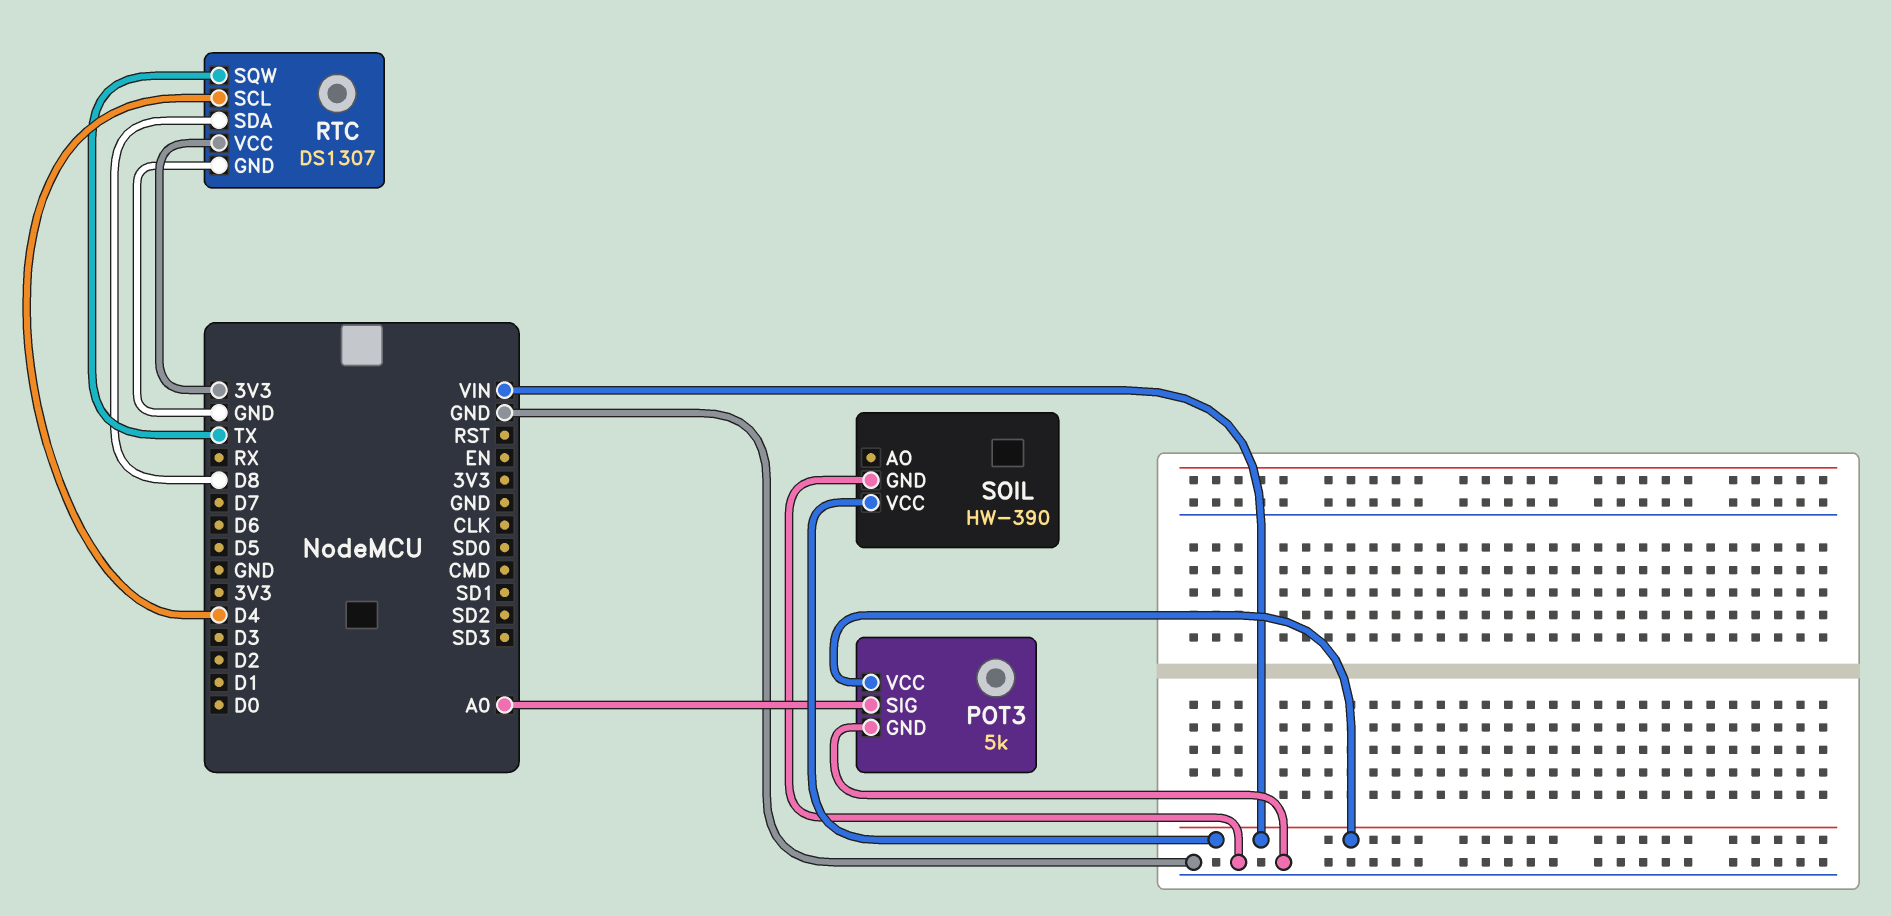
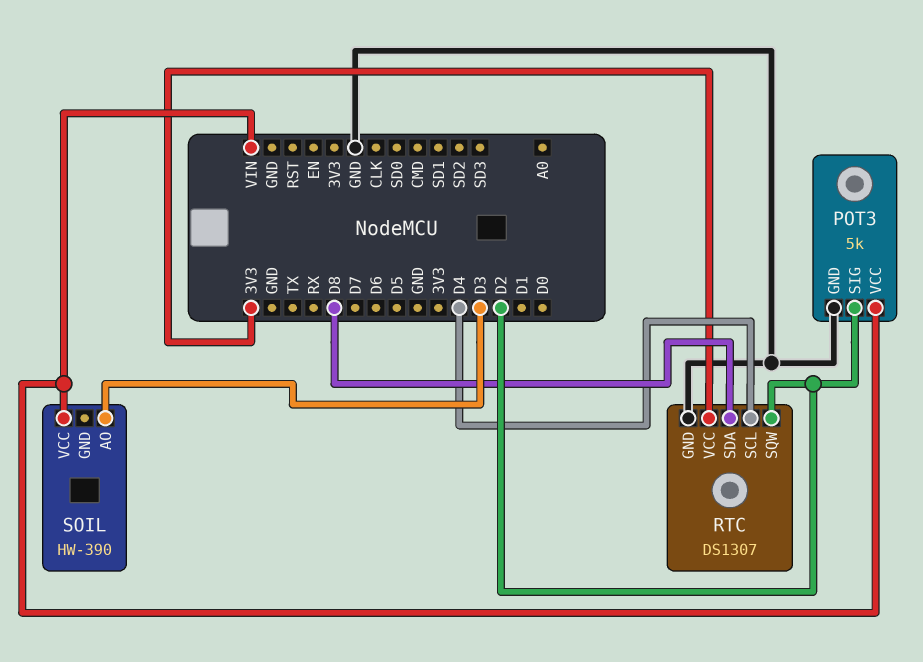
POT3 pin SIG: A0 -> D2
RTC pin SQW: TX -> D2
SOIL pin AO: none -> D3
SOIL pin GND: GND -> none

